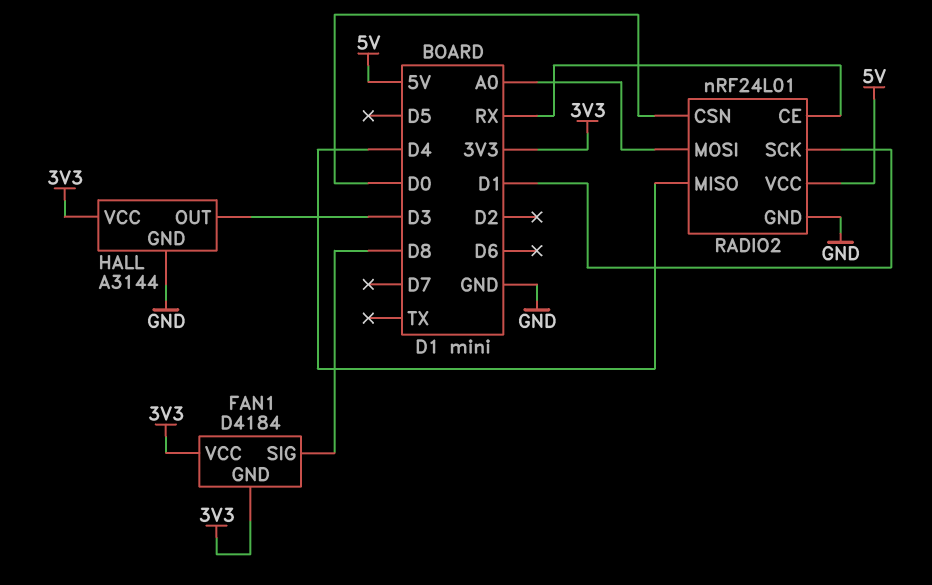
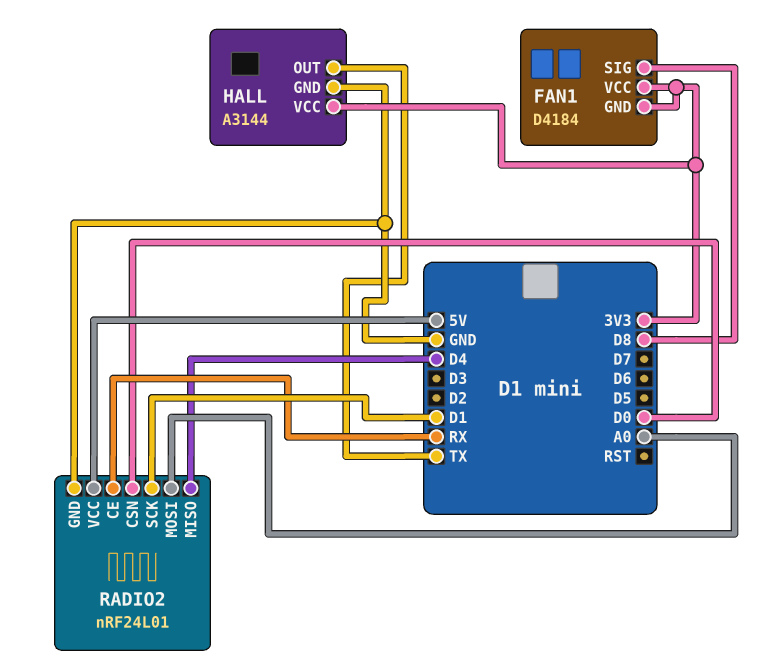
HALL pin OUT: D3 -> TX

